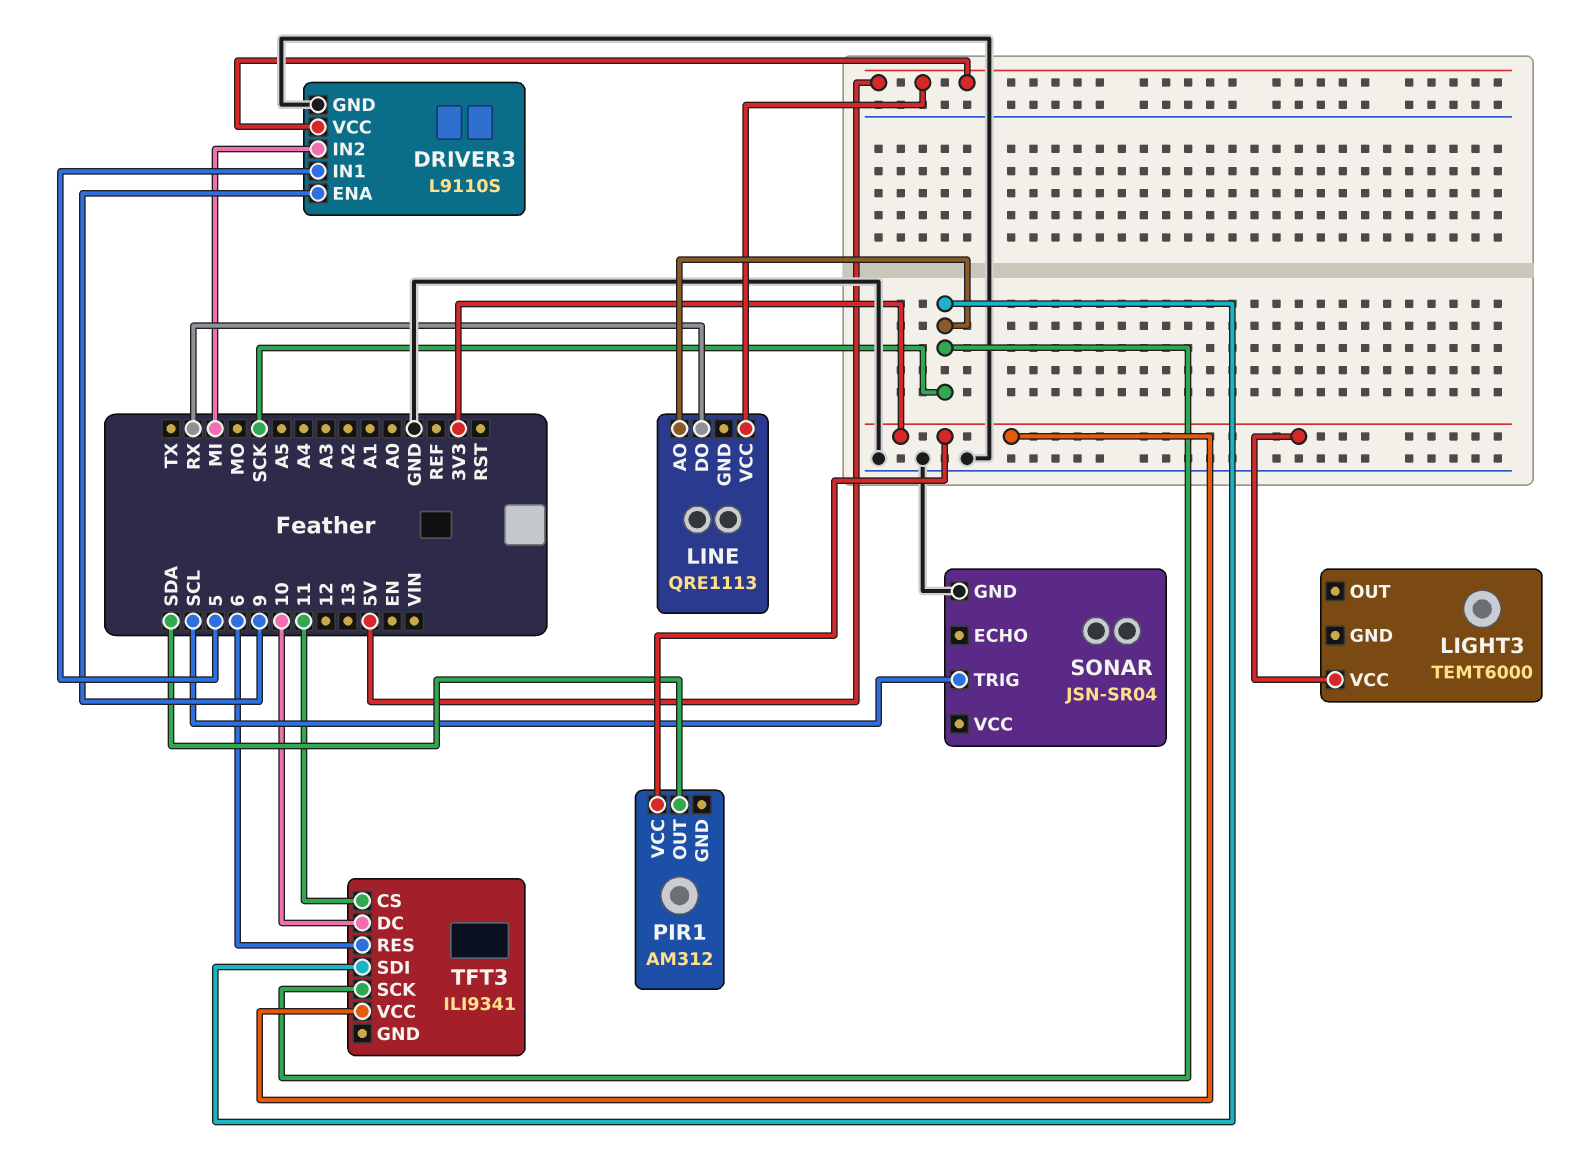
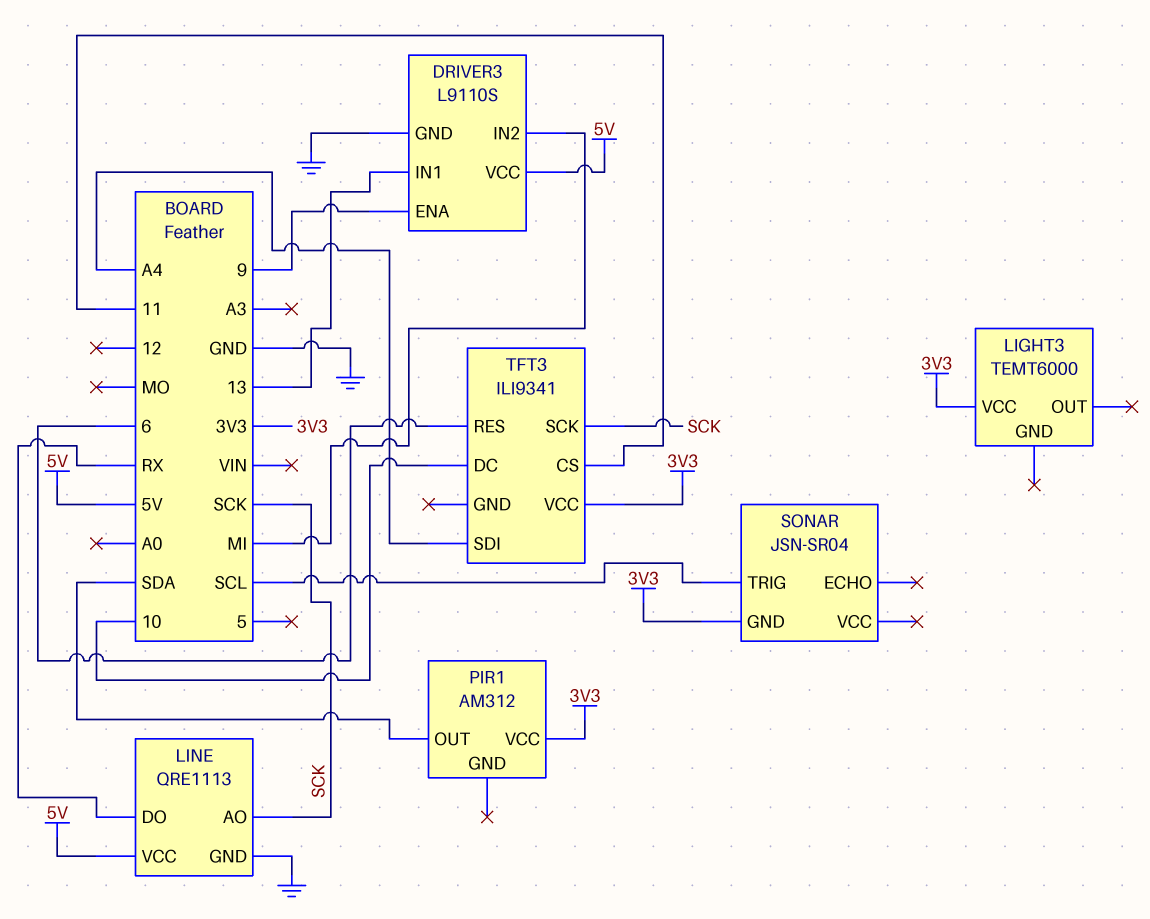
DRIVER3 pin IN1: 5 -> 13
LINE pin GND: none -> GND
SONAR pin GND: GND -> 3V3
TFT3 pin SDI: SCK -> A4

